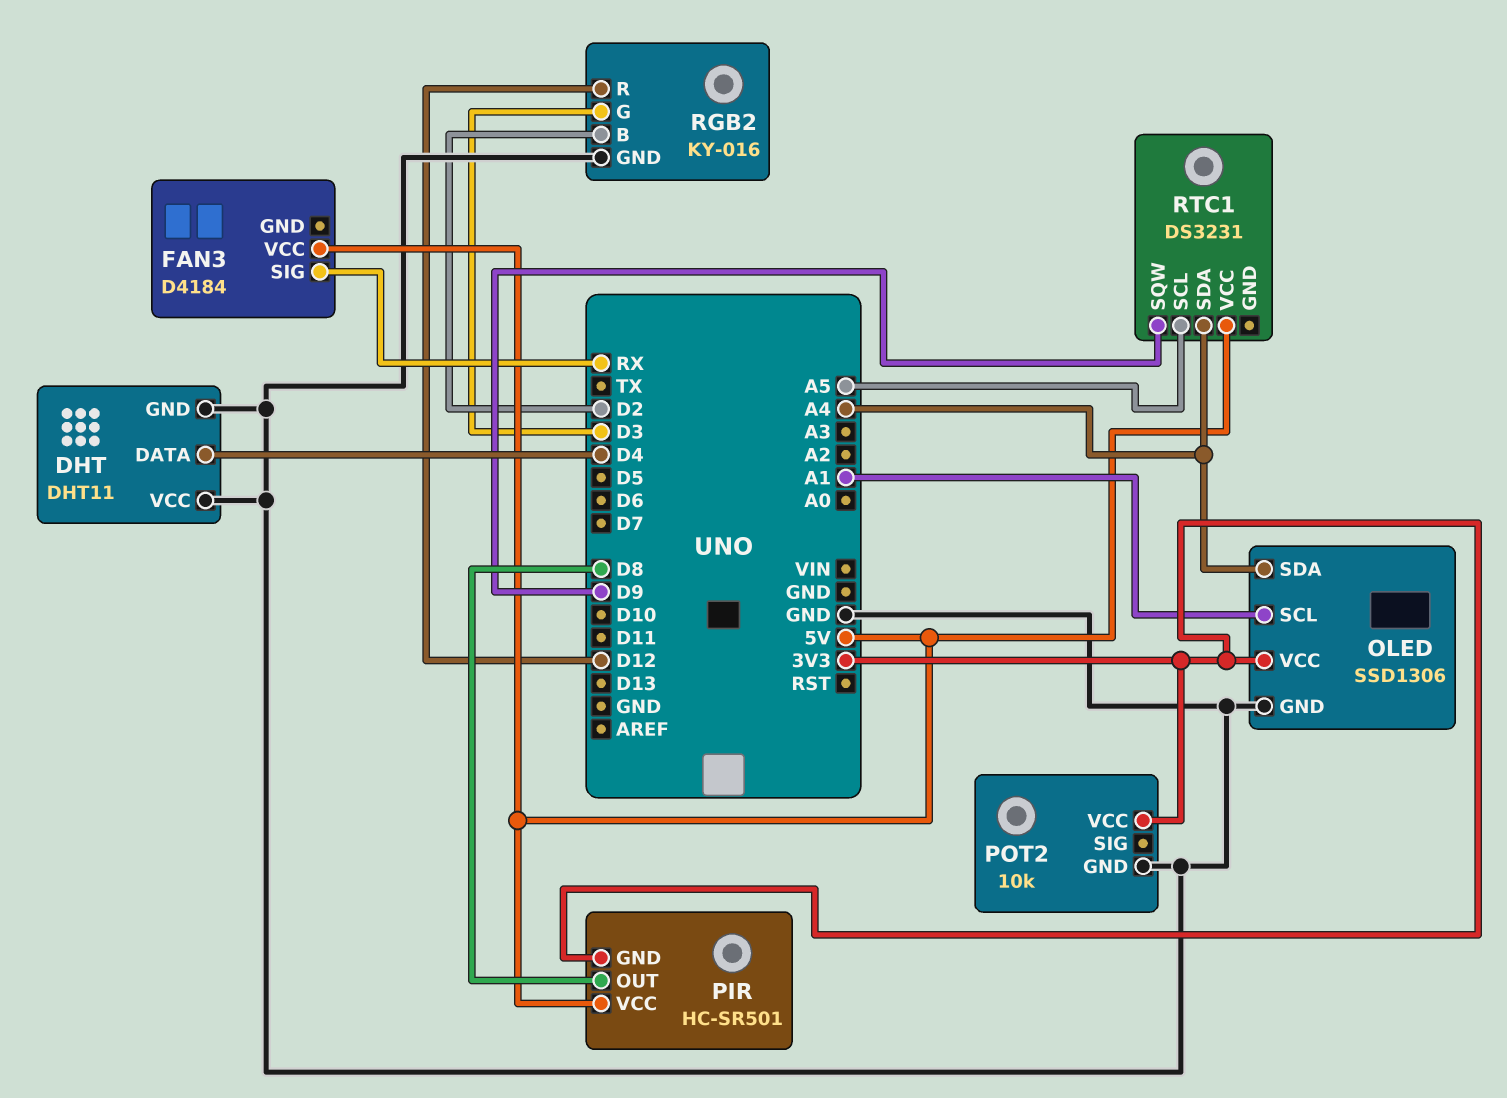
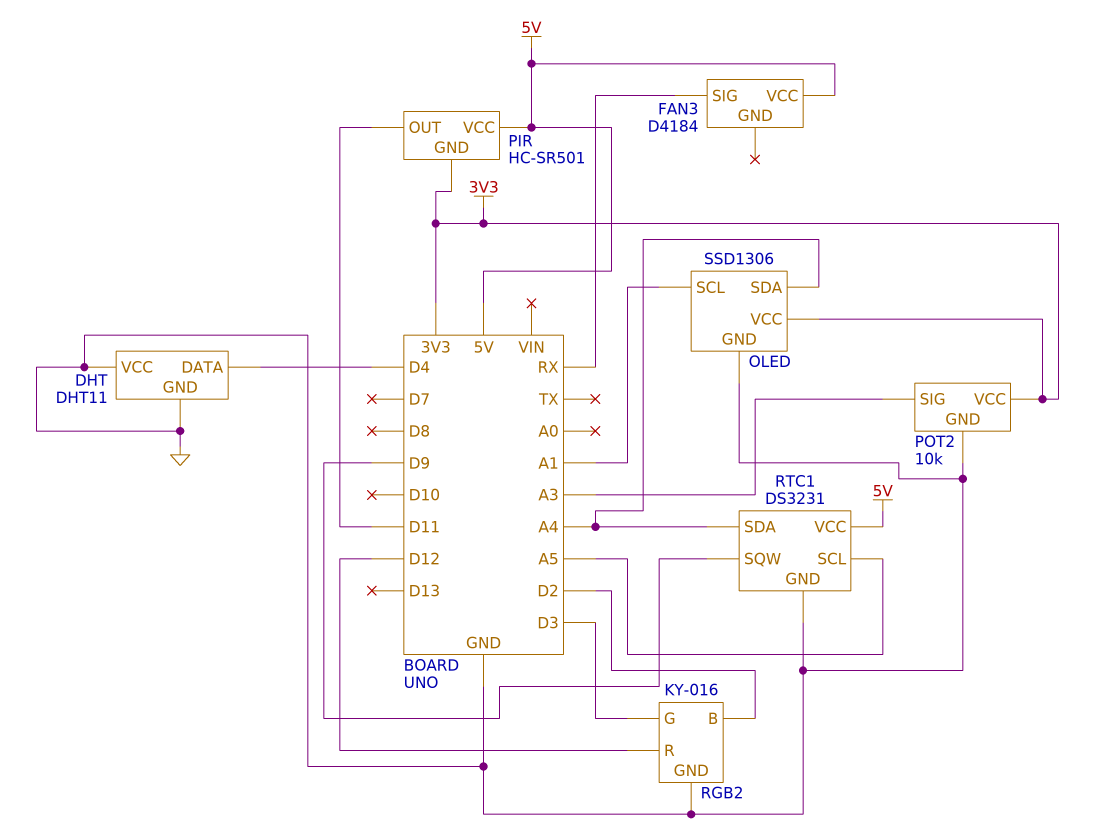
PIR pin OUT: D8 -> D11
POT2 pin SIG: none -> A3
RTC1 pin GND: none -> GND

